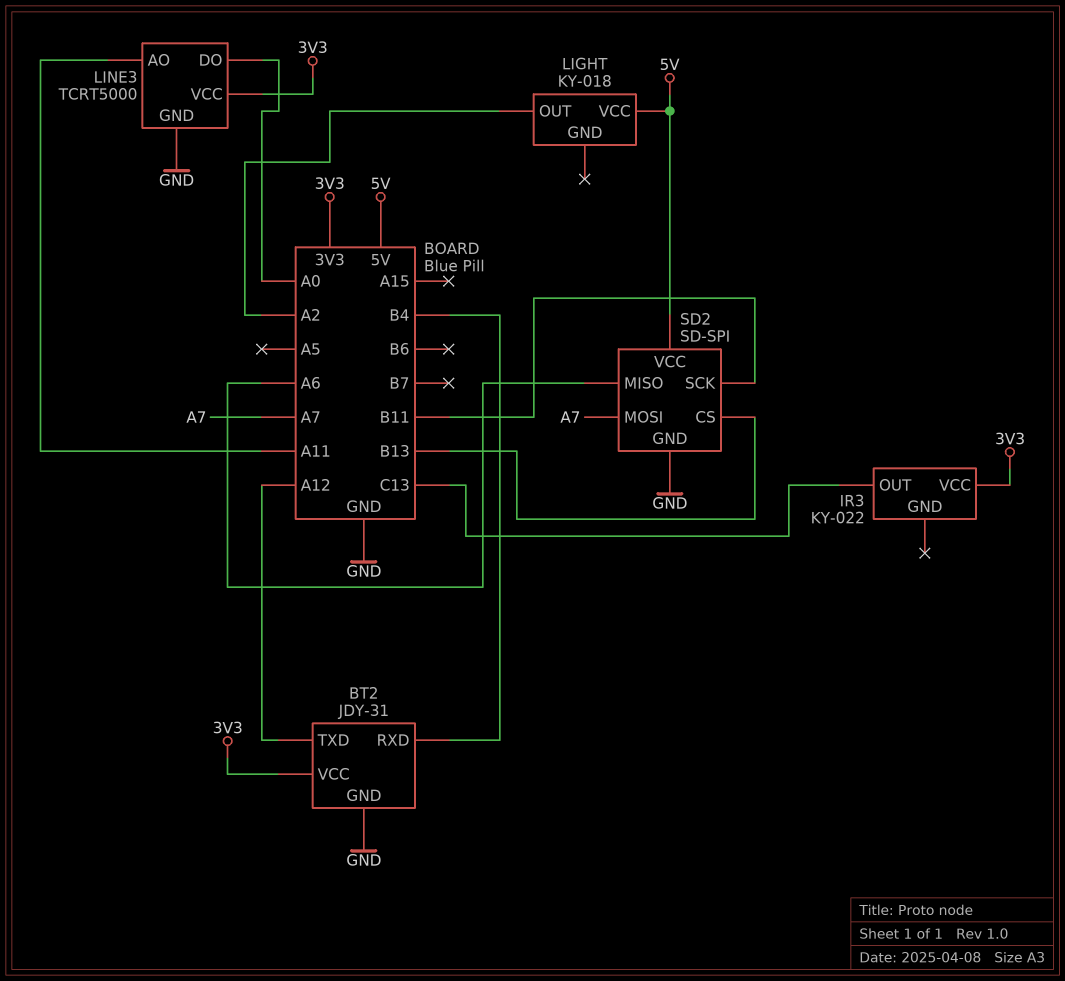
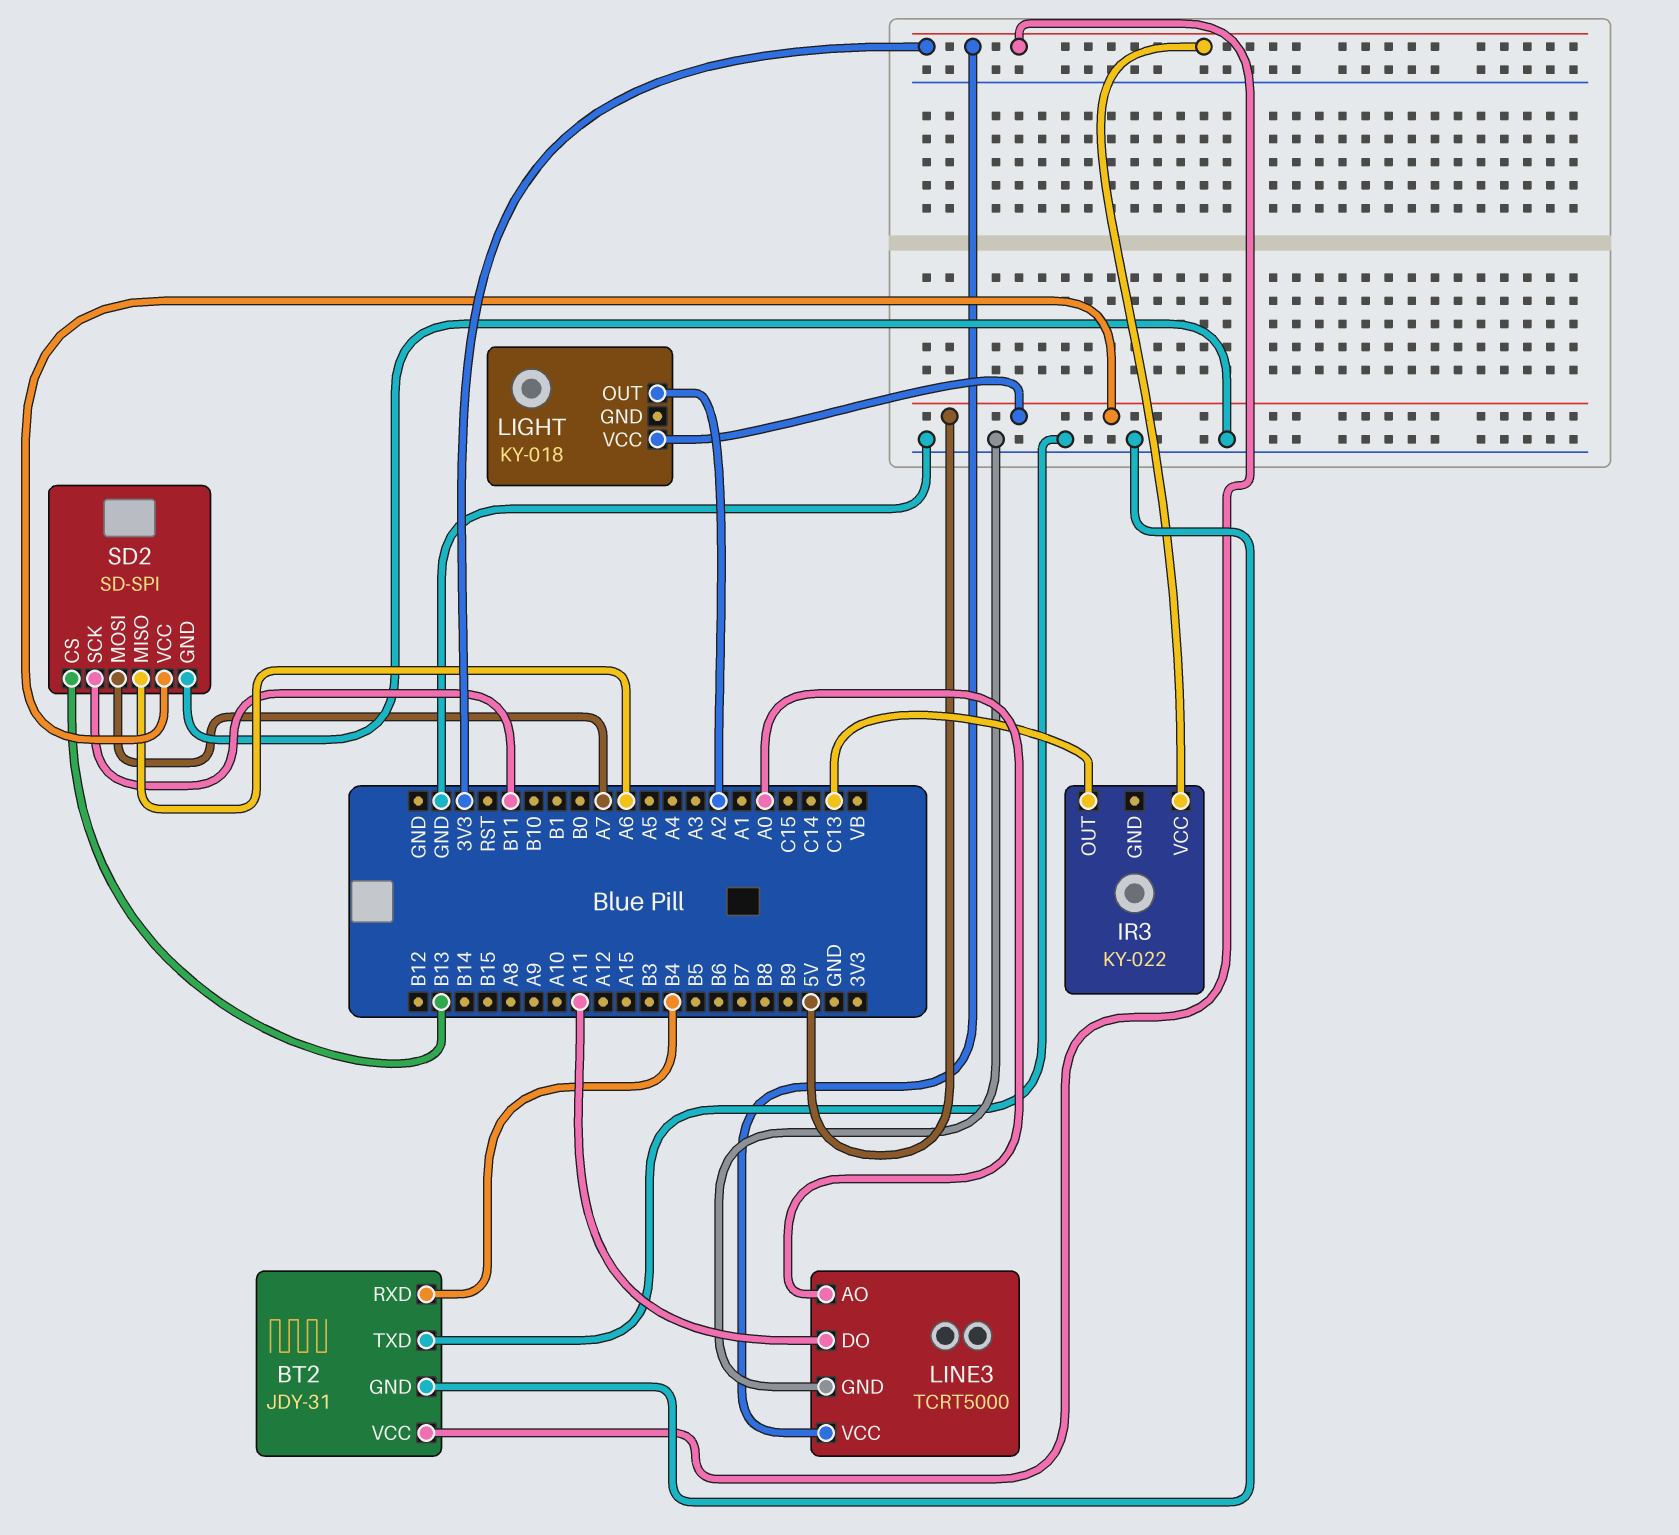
BT2 pin TXD: A12 -> GND
LINE3 pin AO: A11 -> A0
LINE3 pin DO: A0 -> A11

